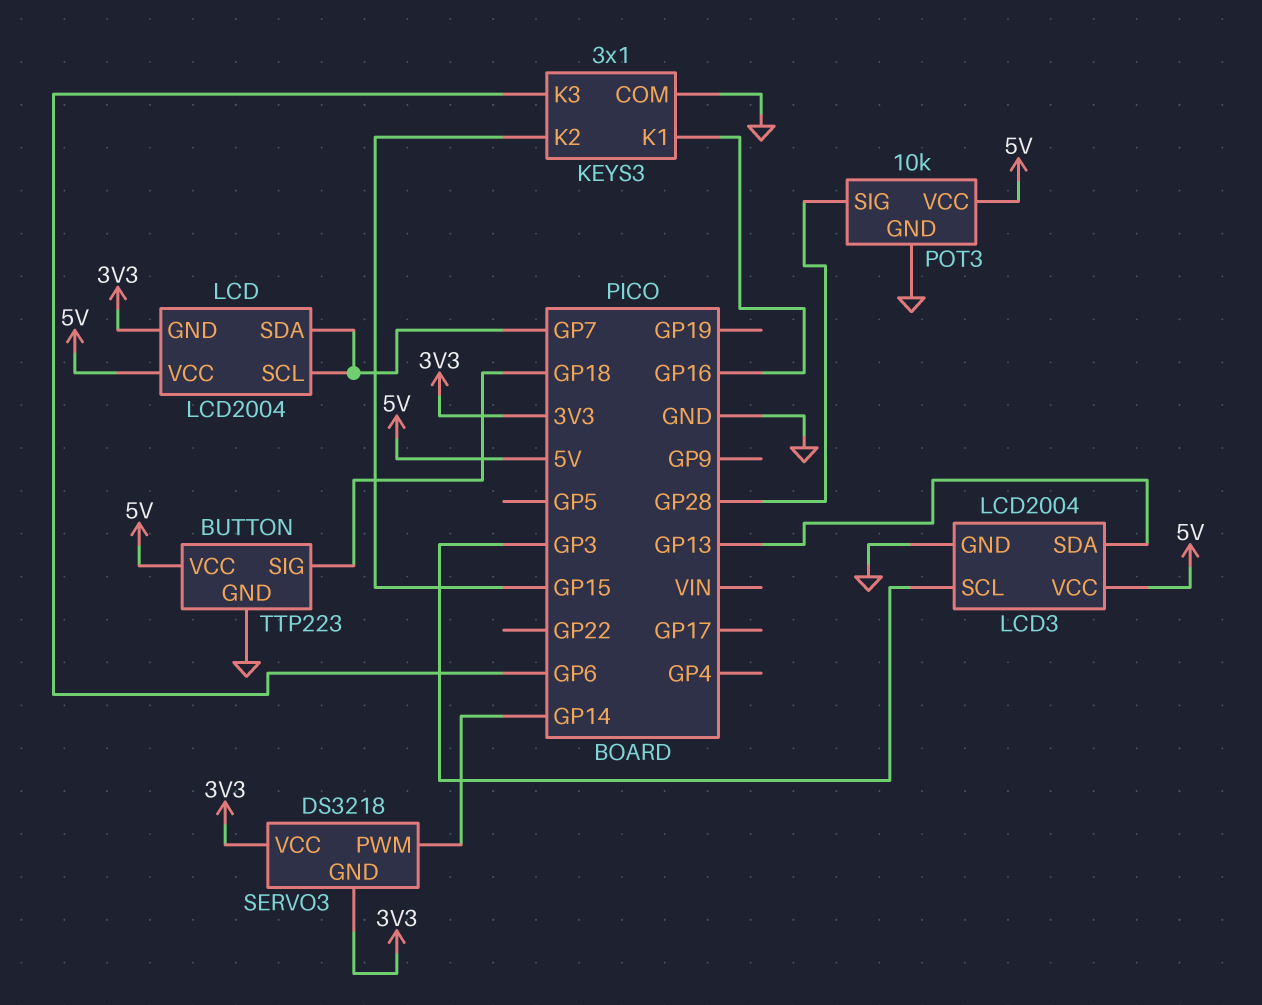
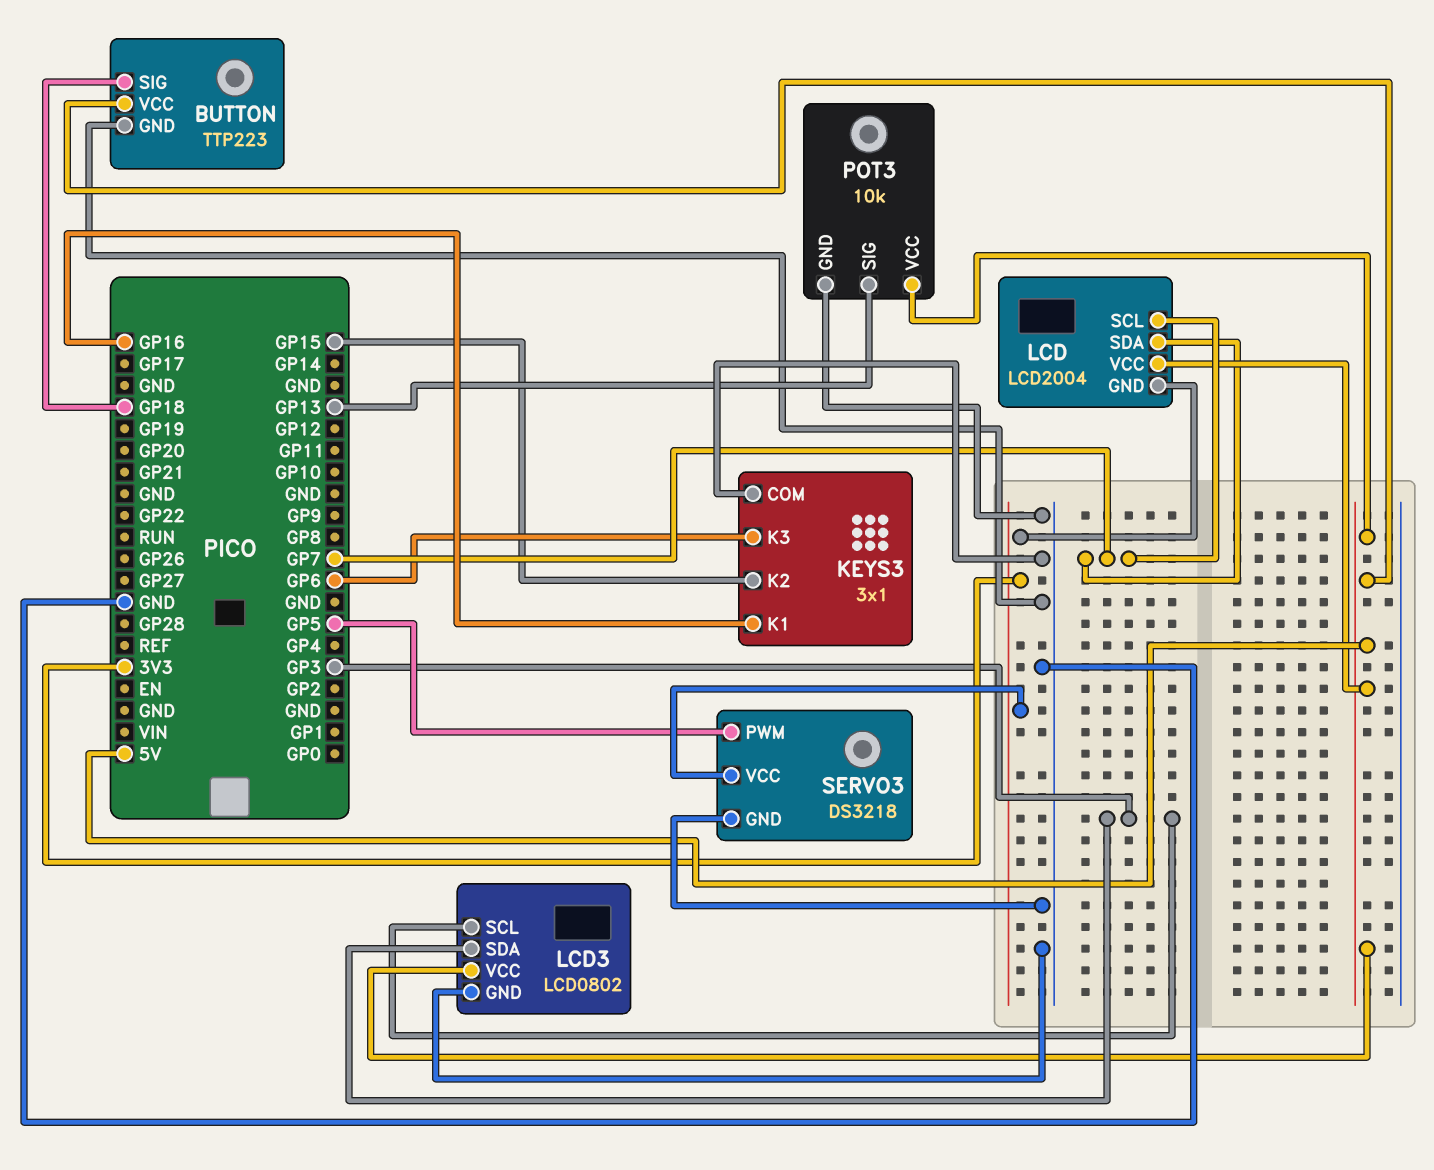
LCD3: LCD2004 -> LCD0802
LCD3 pin SDA: GP13 -> GP3
POT3 pin SIG: GP28 -> GP13
SERVO3 pin GND: 3V3 -> GND
SERVO3 pin PWM: GP14 -> GP5

